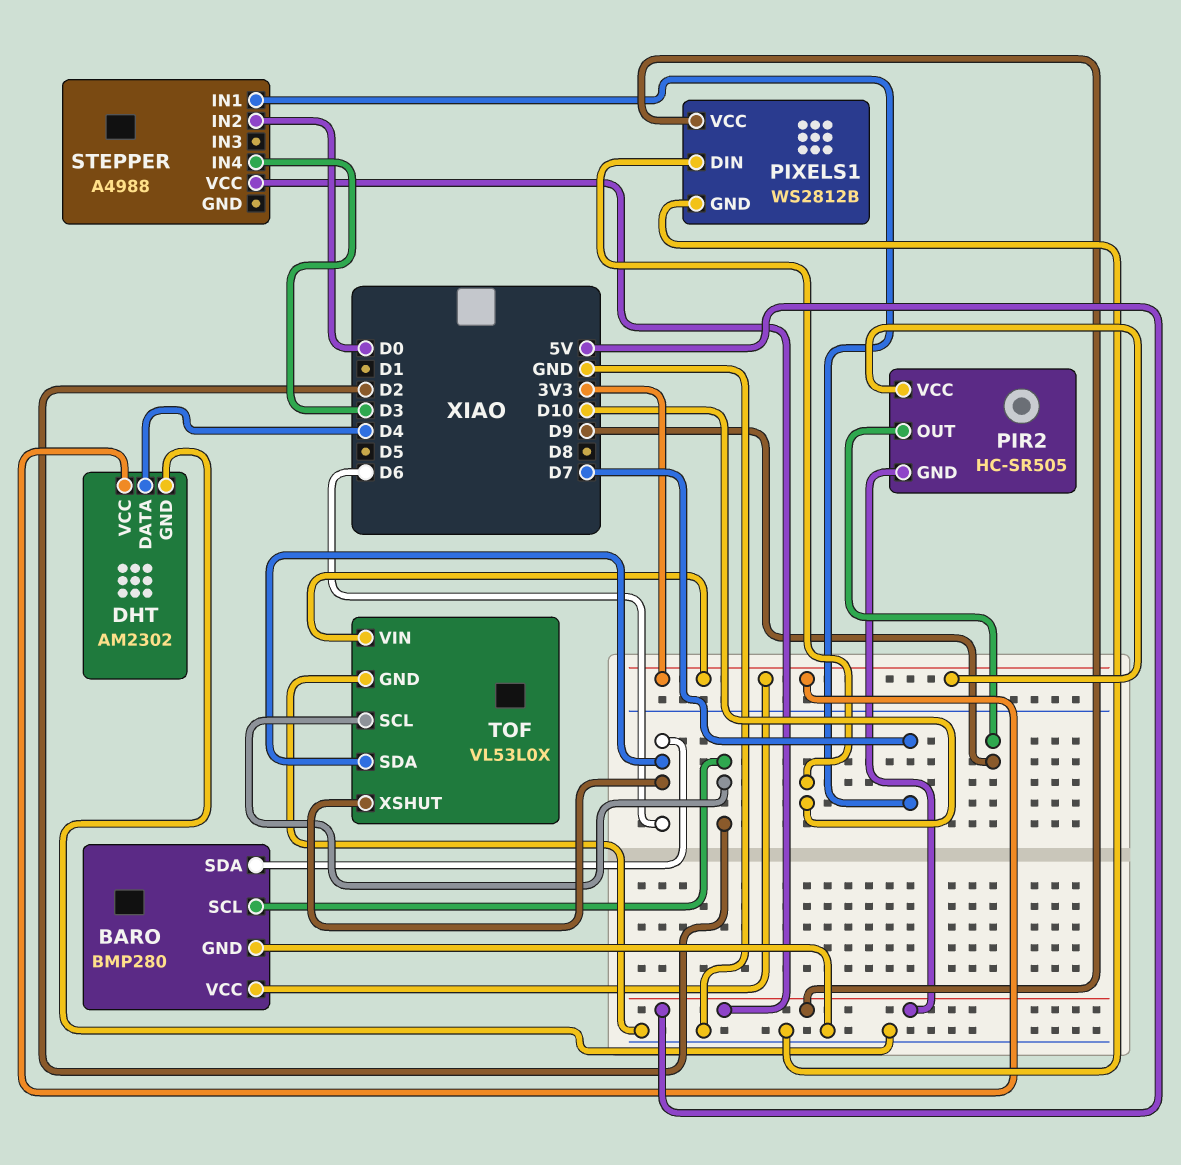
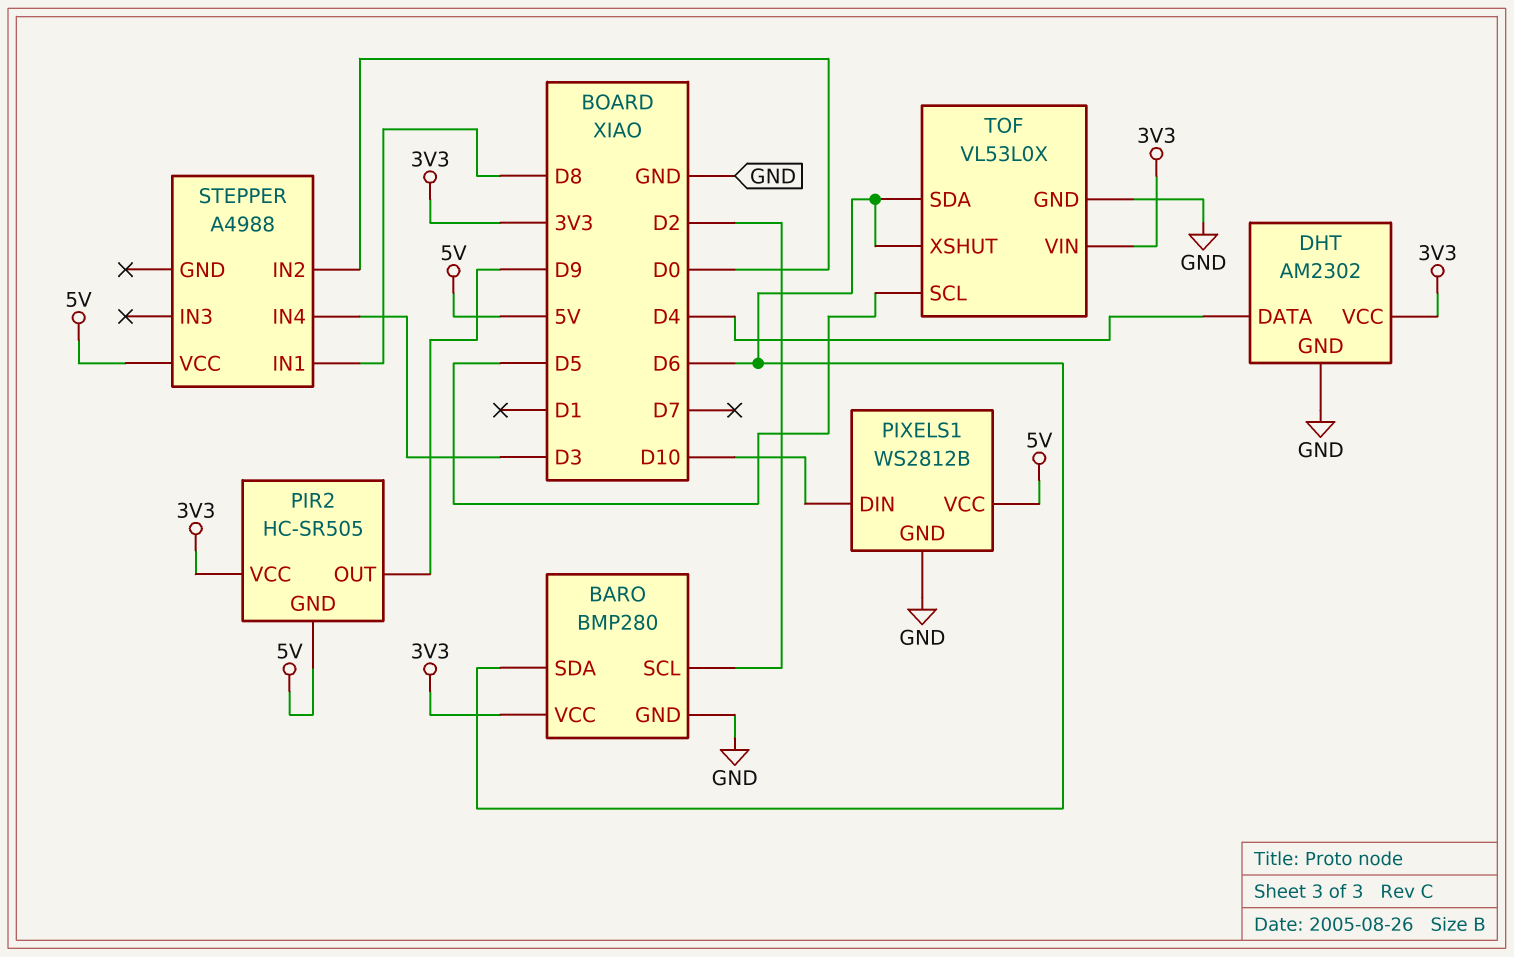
STEPPER pin IN1: D7 -> D8
TOF pin SCL: D2 -> D5

